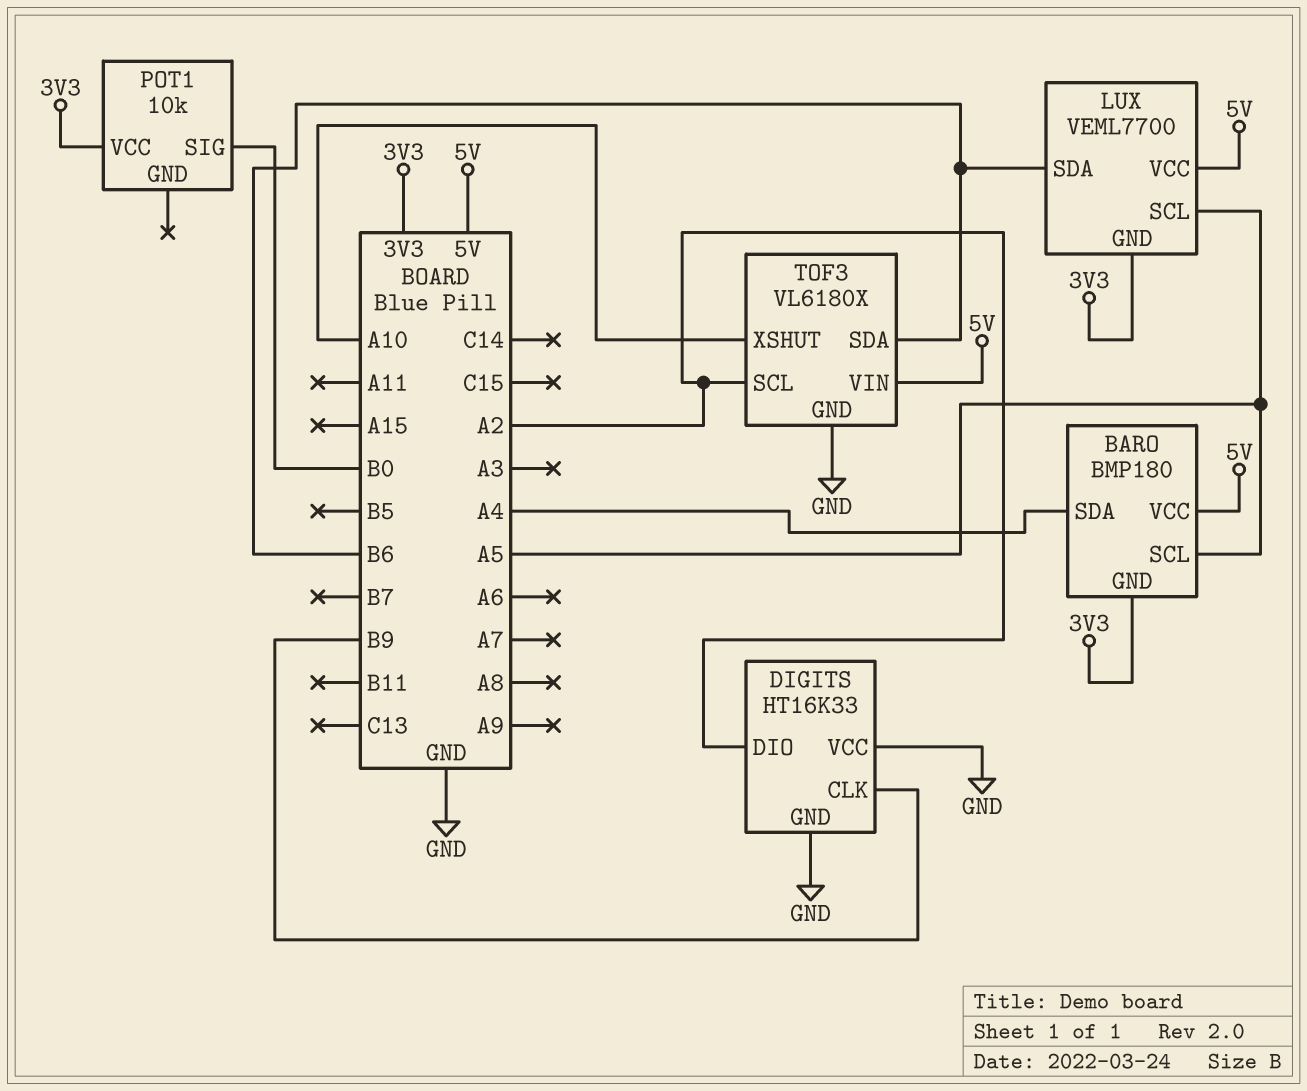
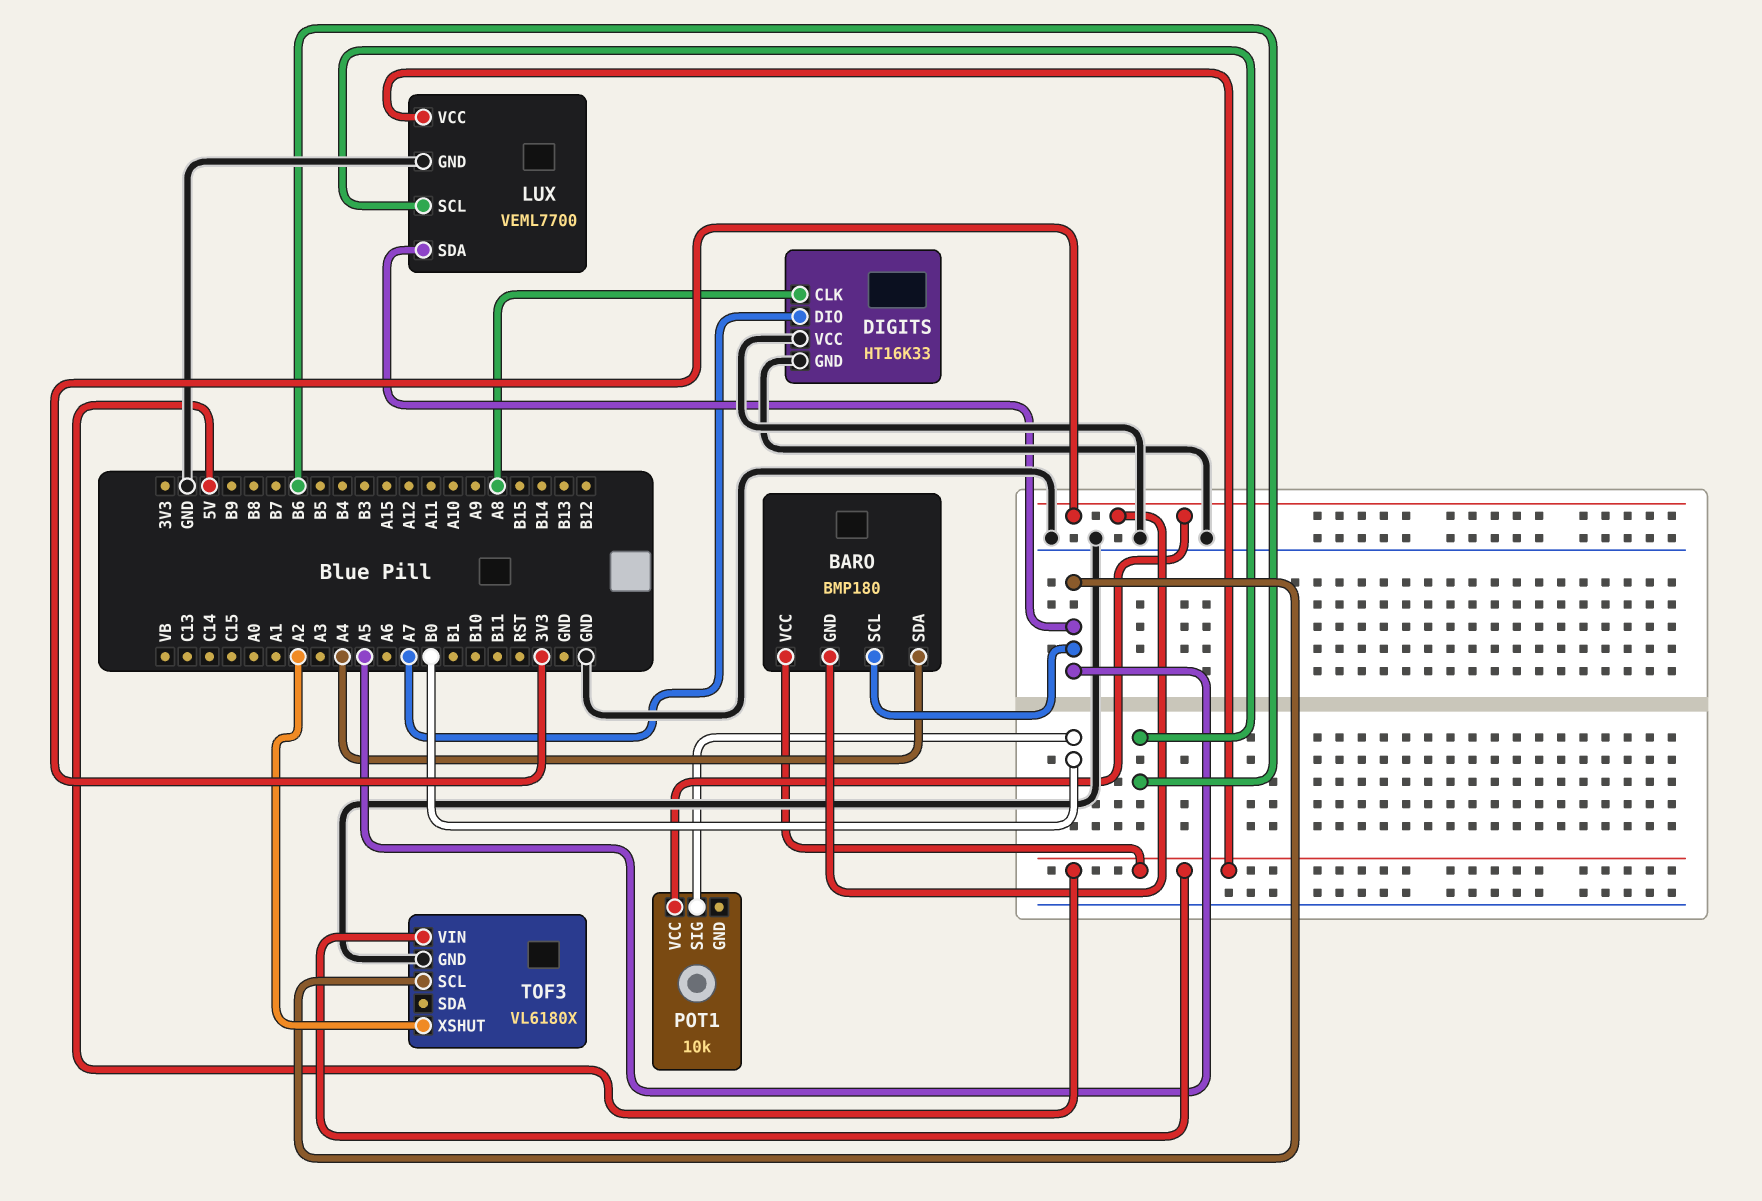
DIGITS pin CLK: B9 -> A8
DIGITS pin DIO: A2 -> A7
LUX pin GND: 3V3 -> GND
LUX pin SCL: A5 -> B6
LUX pin SDA: B6 -> A5
TOF3 pin SCL: A2 -> A5
TOF3 pin SDA: B6 -> none
TOF3 pin XSHUT: A10 -> A2

